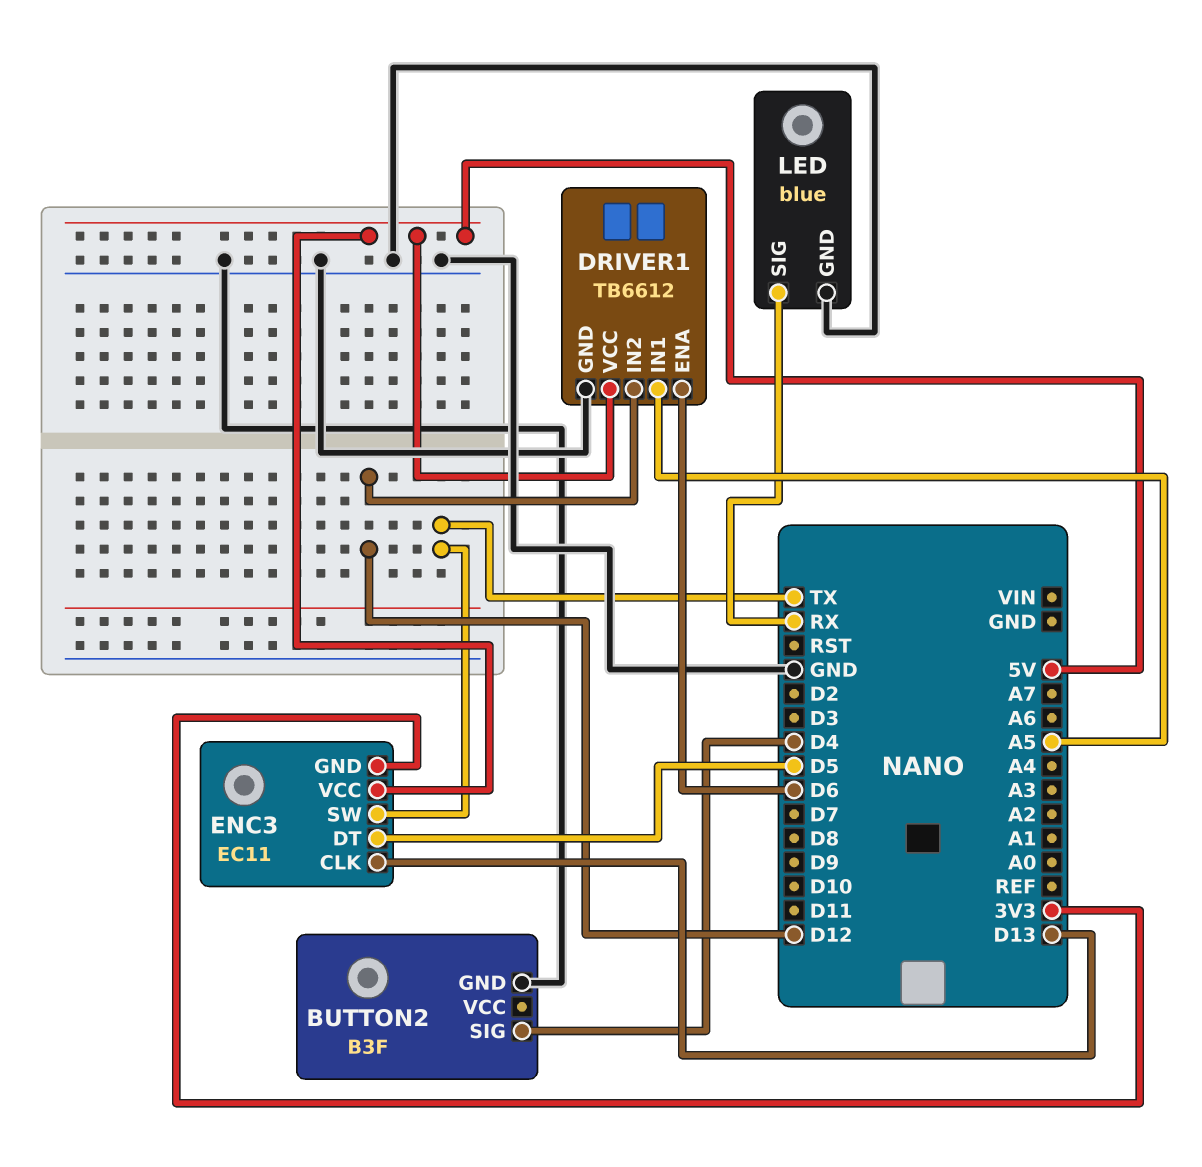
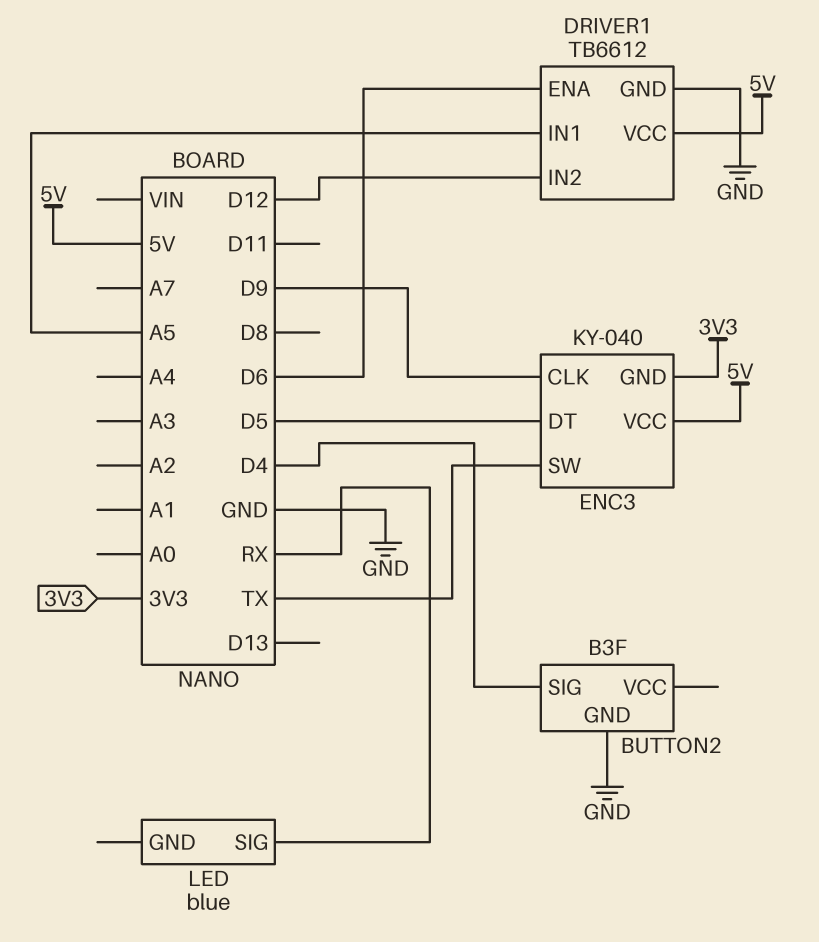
ENC3: EC11 -> KY-040
ENC3 pin CLK: D13 -> D9
LED pin GND: GND -> none

